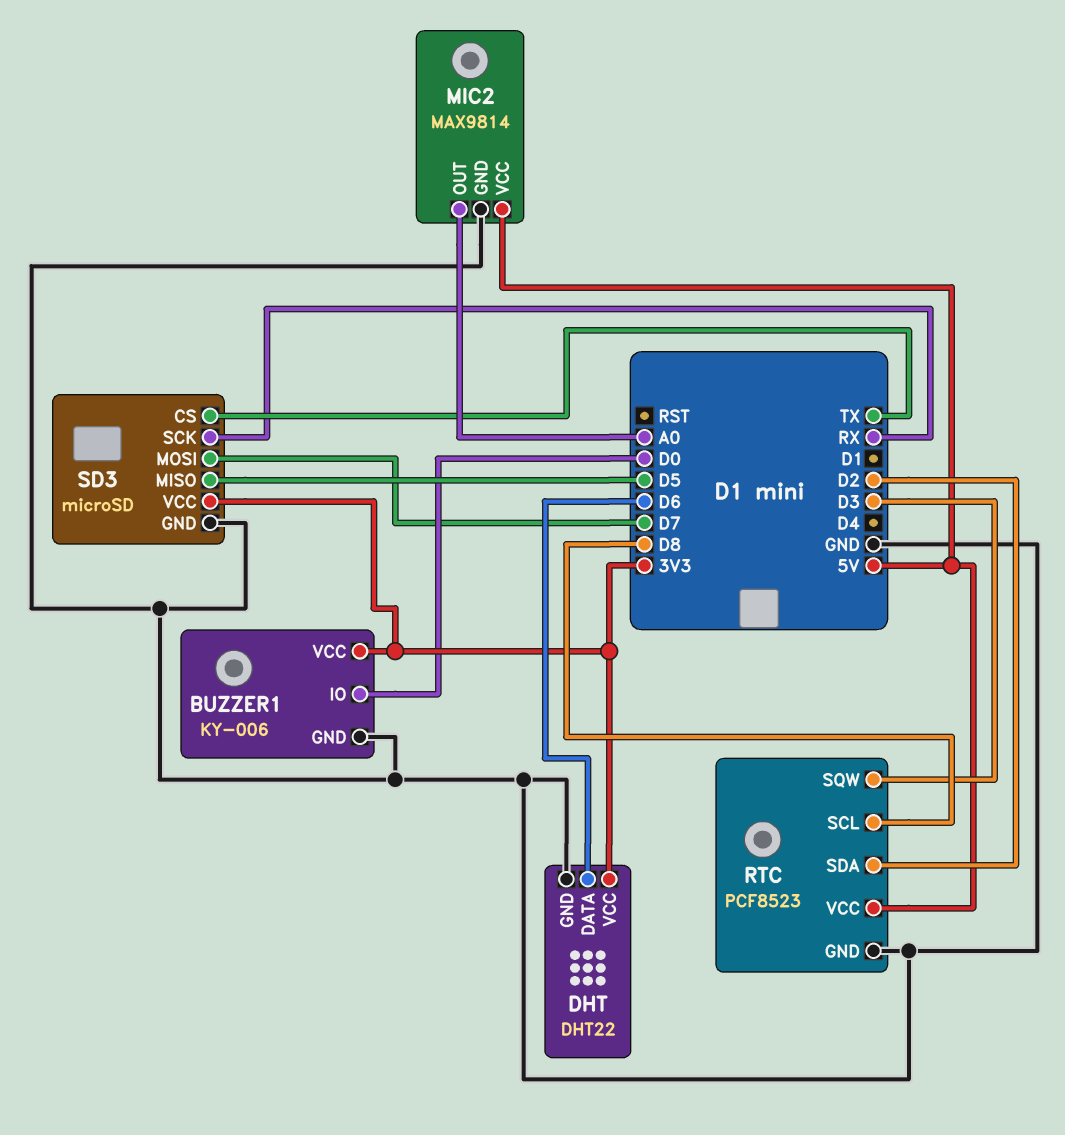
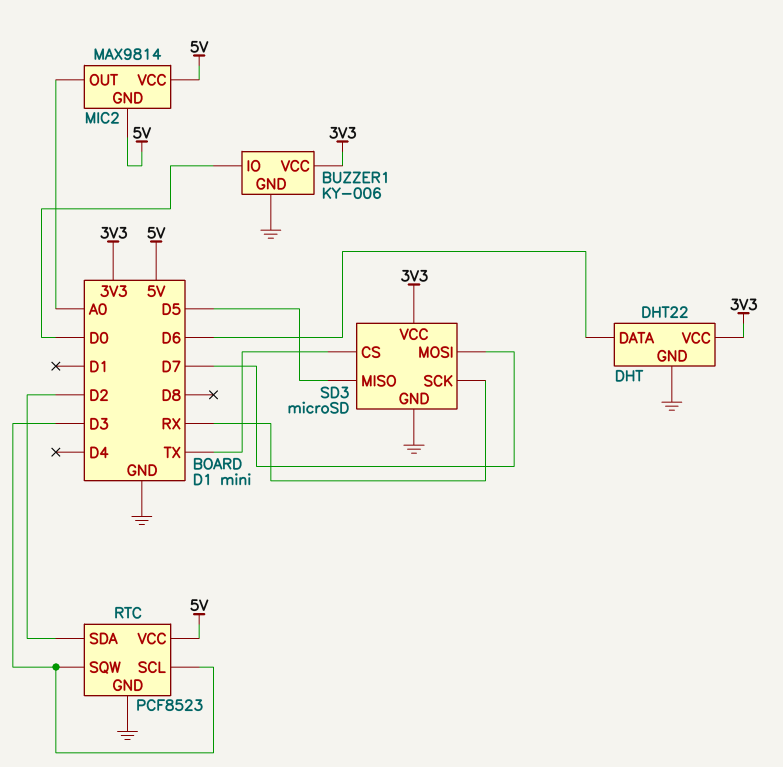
MIC2 pin GND: GND -> 5V
RTC pin SCL: D8 -> D3

